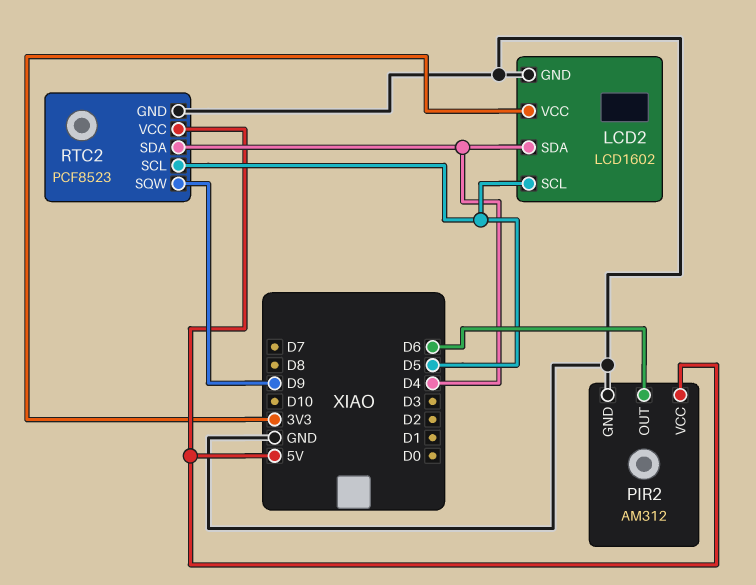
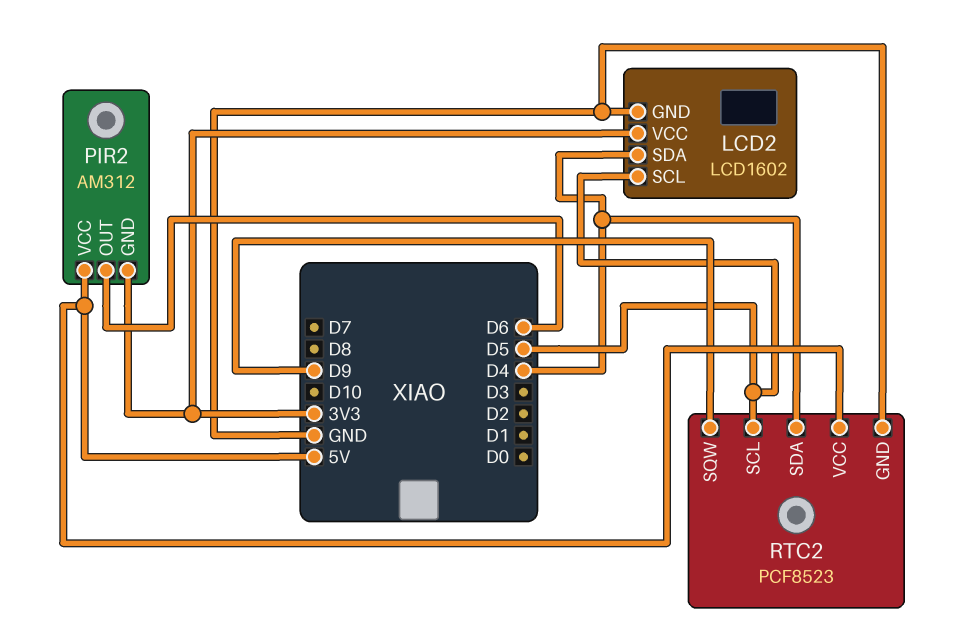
PIR2 pin GND: GND -> 3V3

